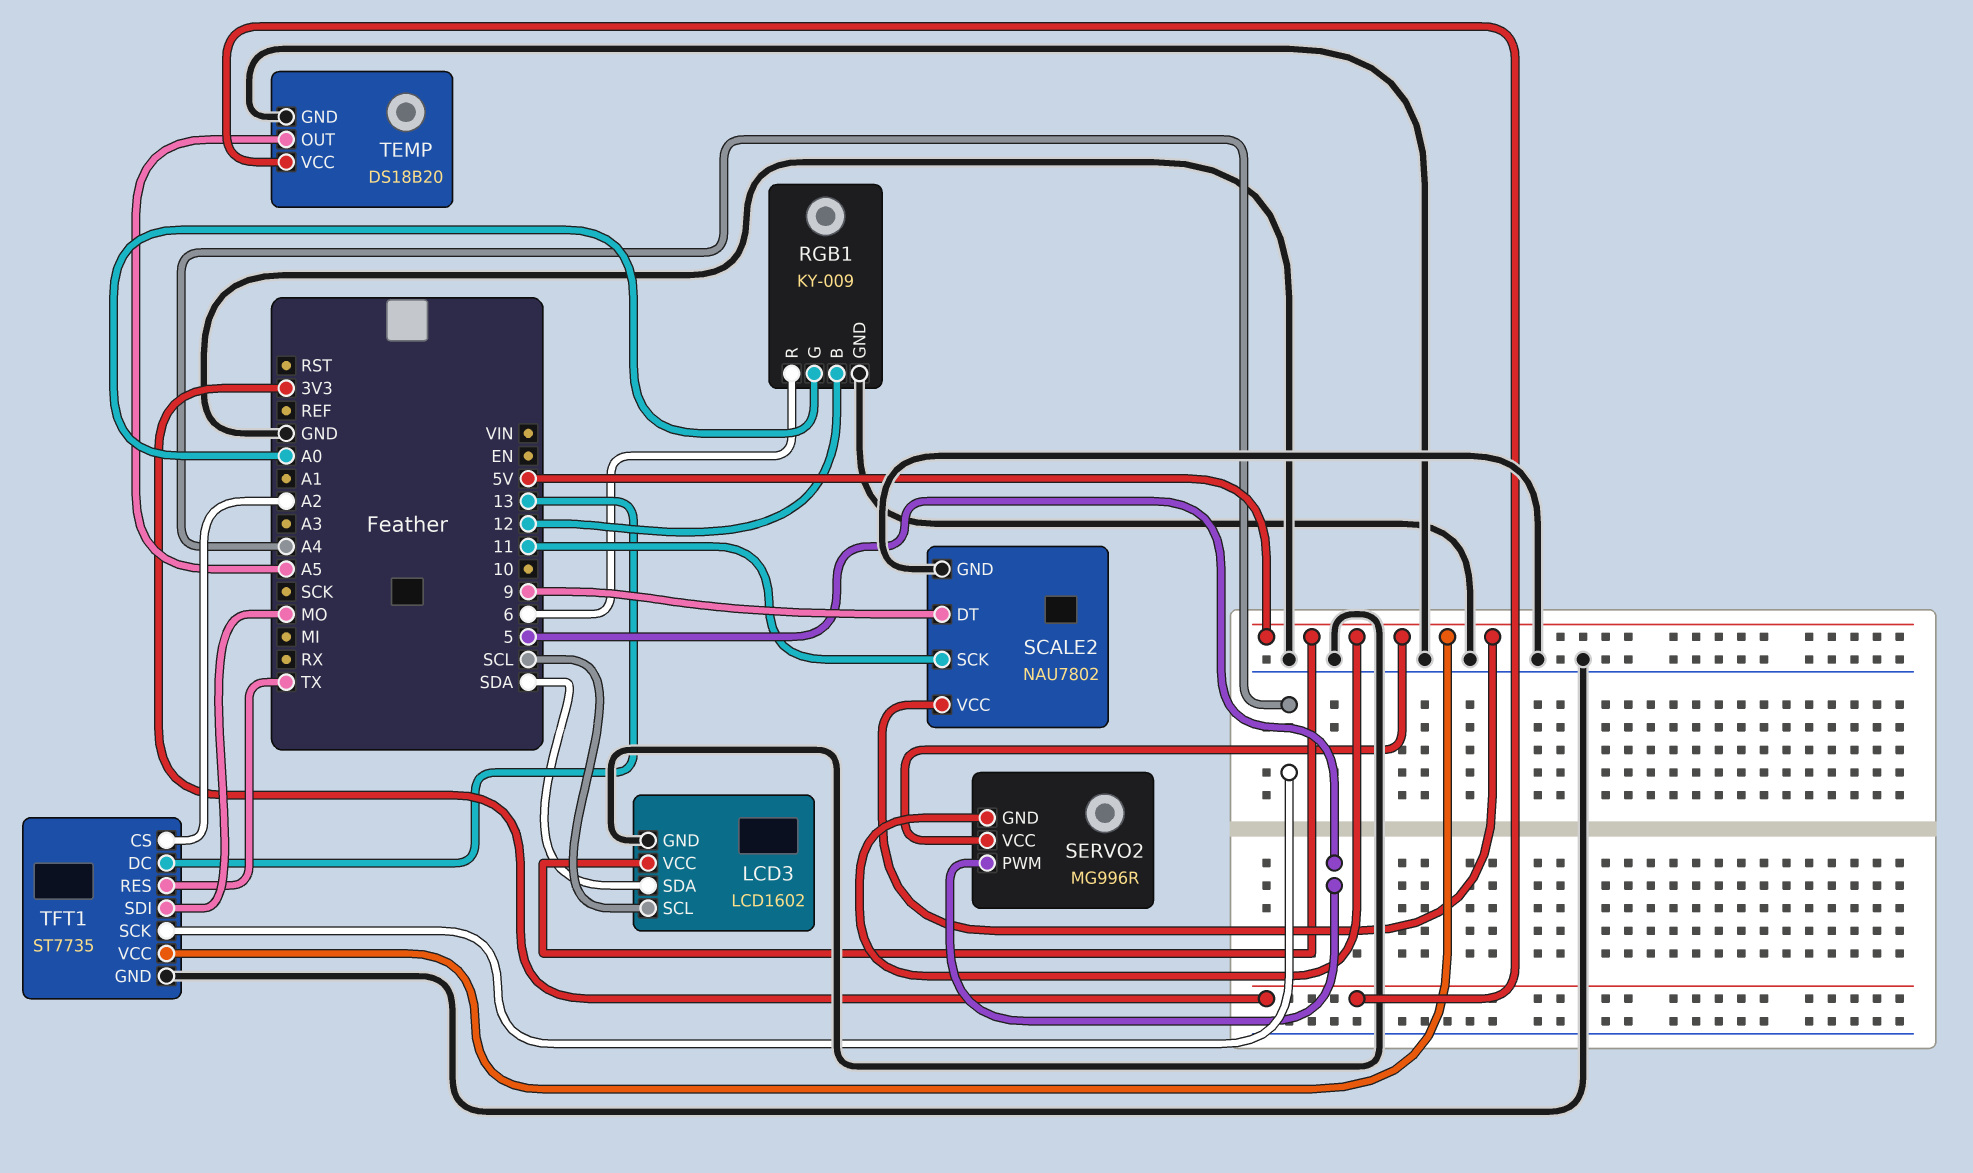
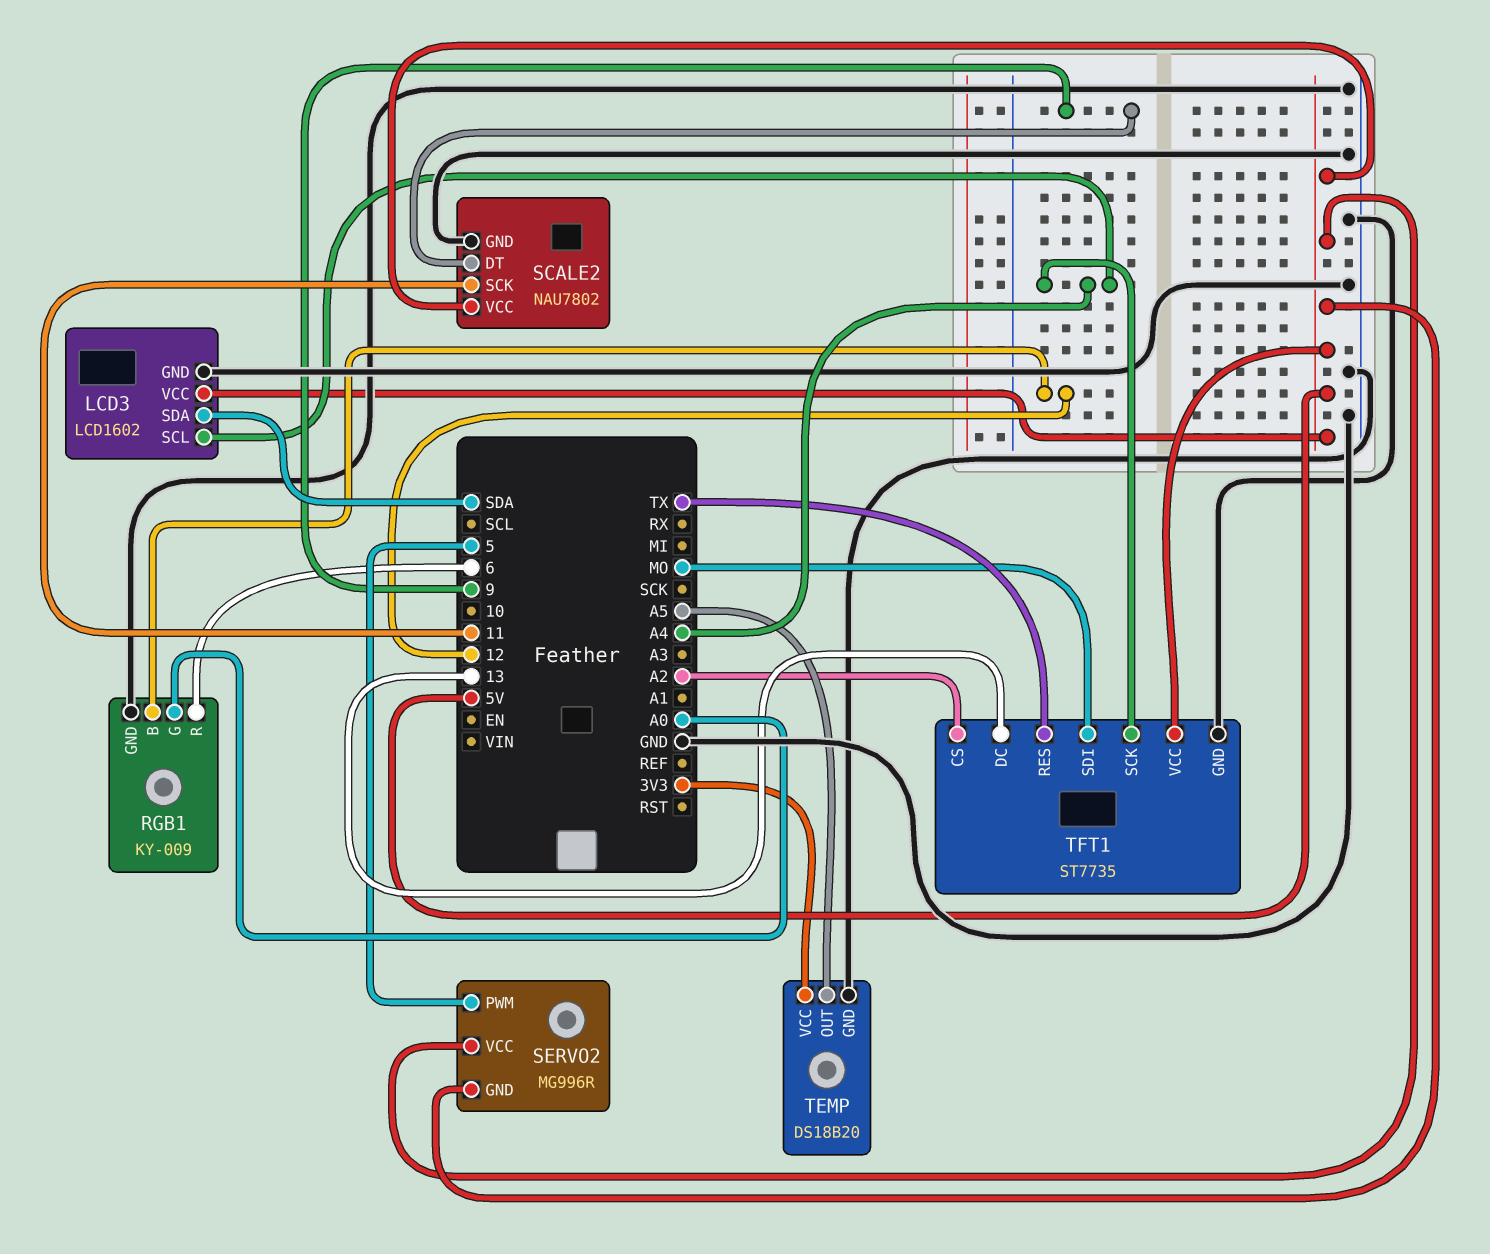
LCD3 pin SCL: SCL -> A4

